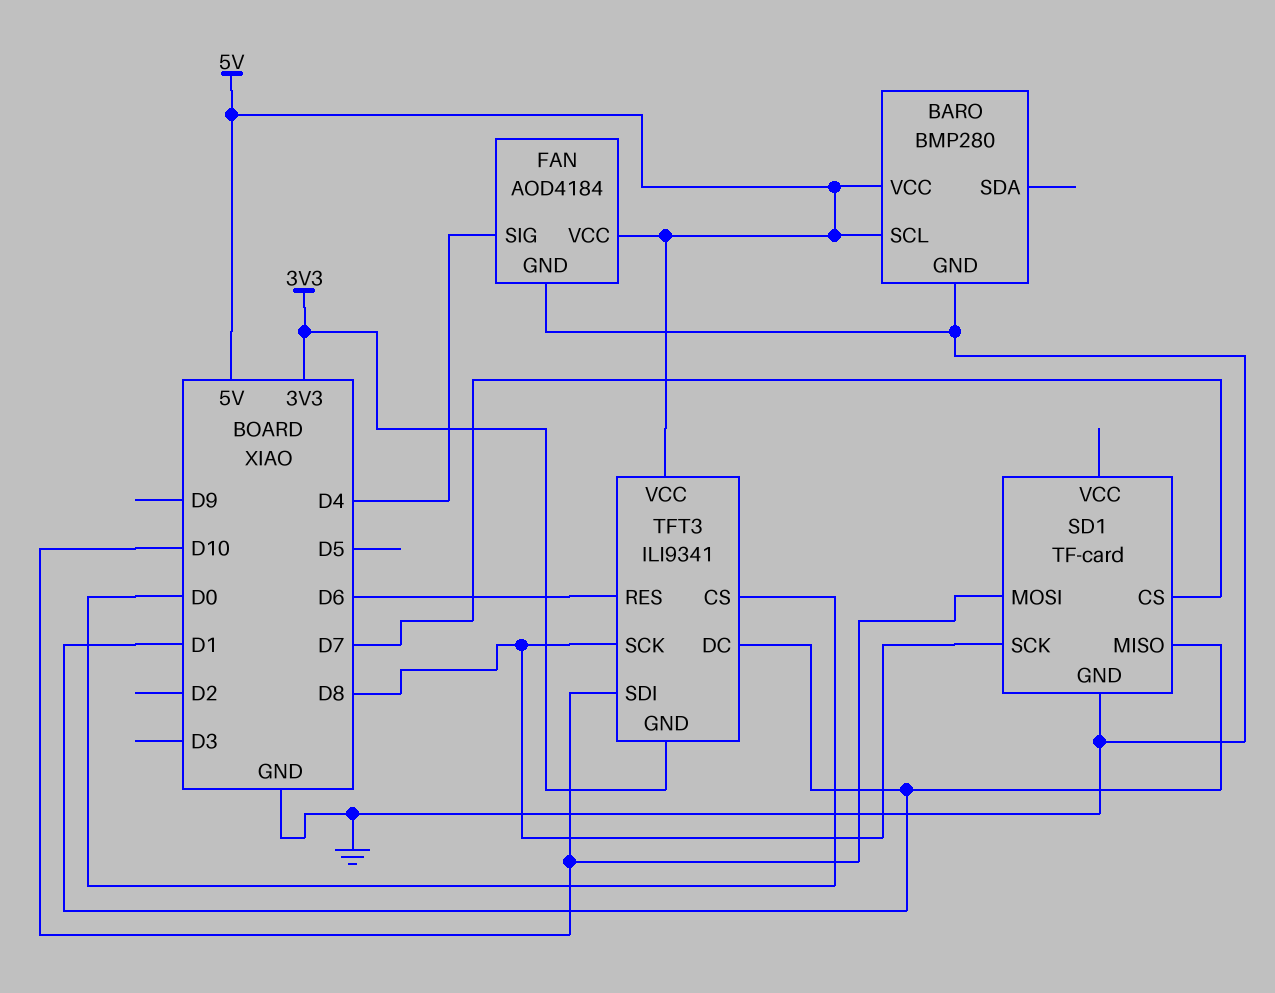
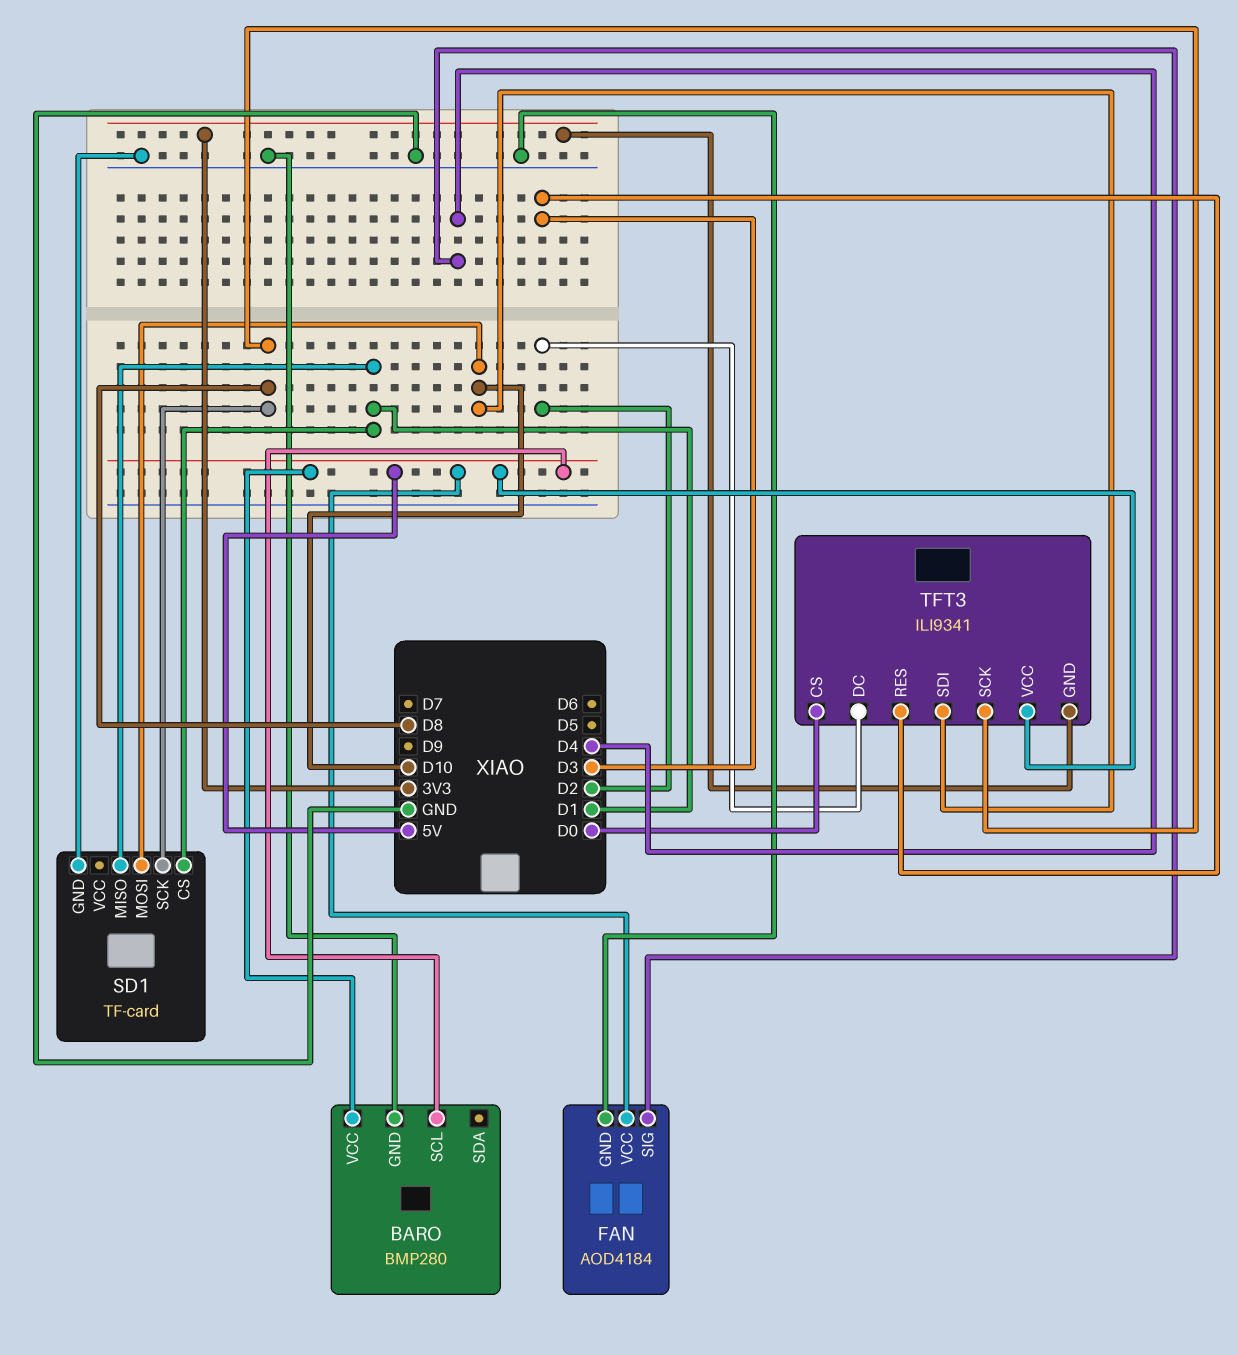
SD1 pin CS: D7 -> D1
TFT3 pin DC: D1 -> D2
TFT3 pin RES: D6 -> D3

